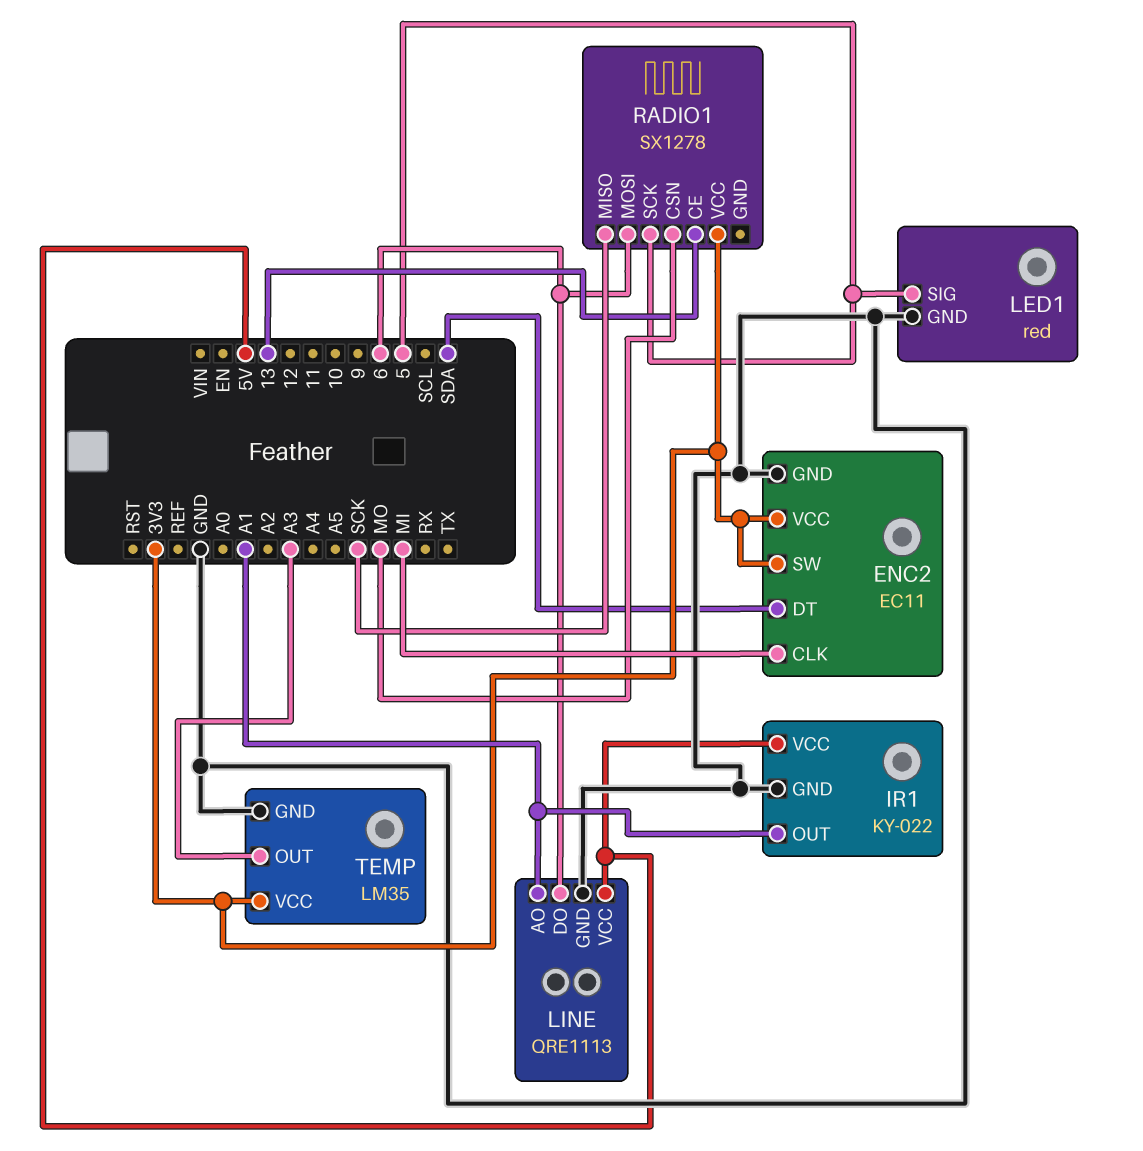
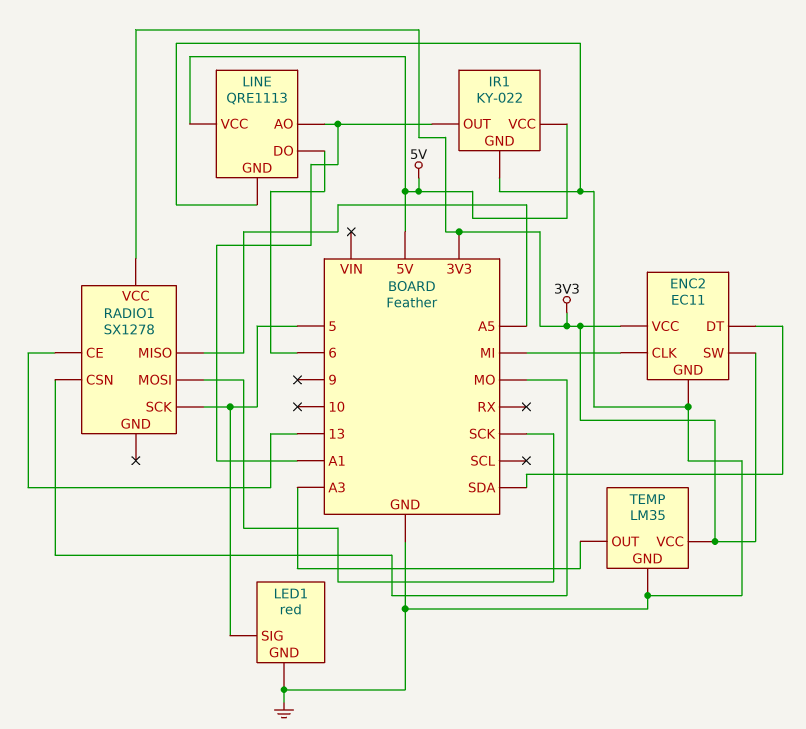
RADIO1 pin MISO: SCK -> A5
RADIO1 pin MOSI: 6 -> SCK

